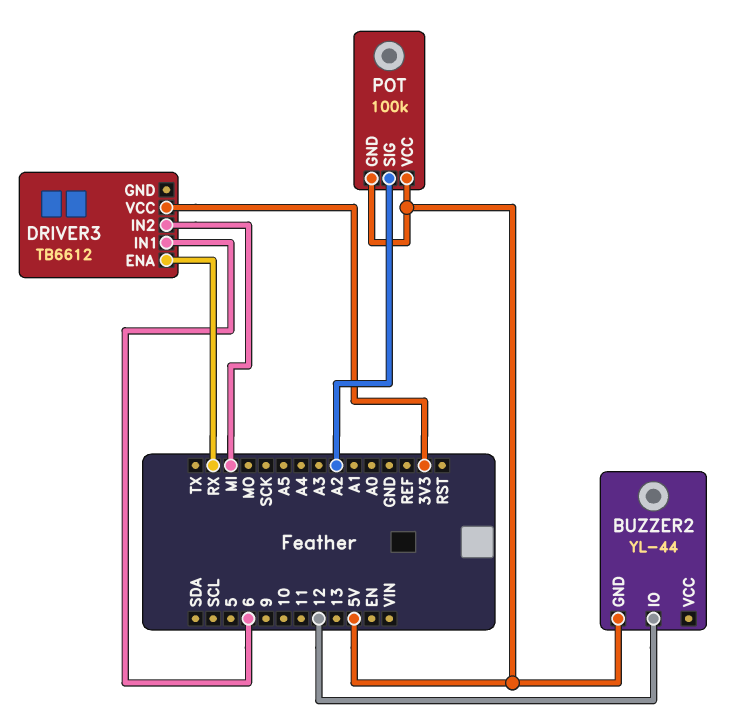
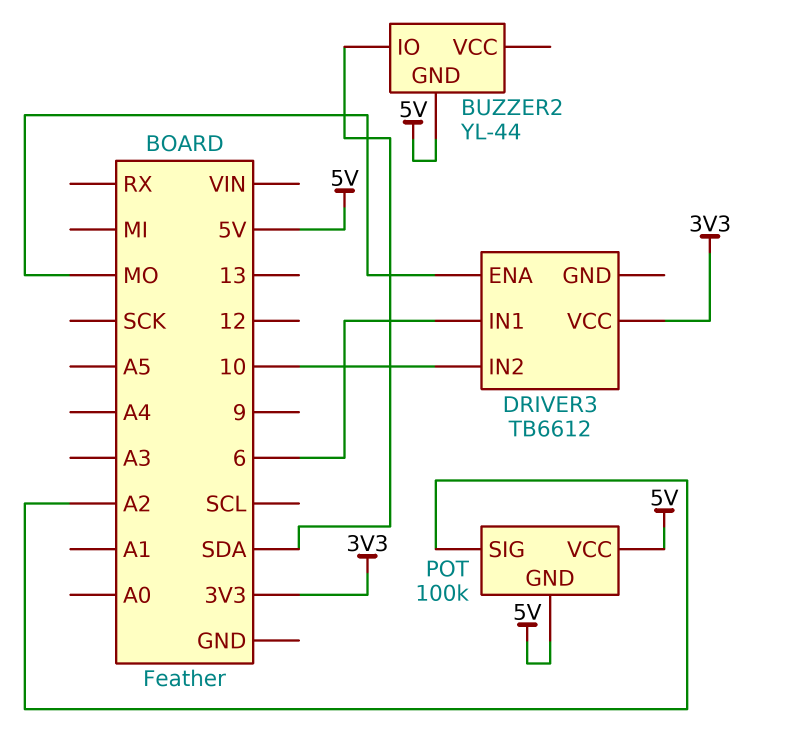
BUZZER2 pin IO: 12 -> SDA
DRIVER3 pin ENA: RX -> MO
DRIVER3 pin IN2: MI -> 10

